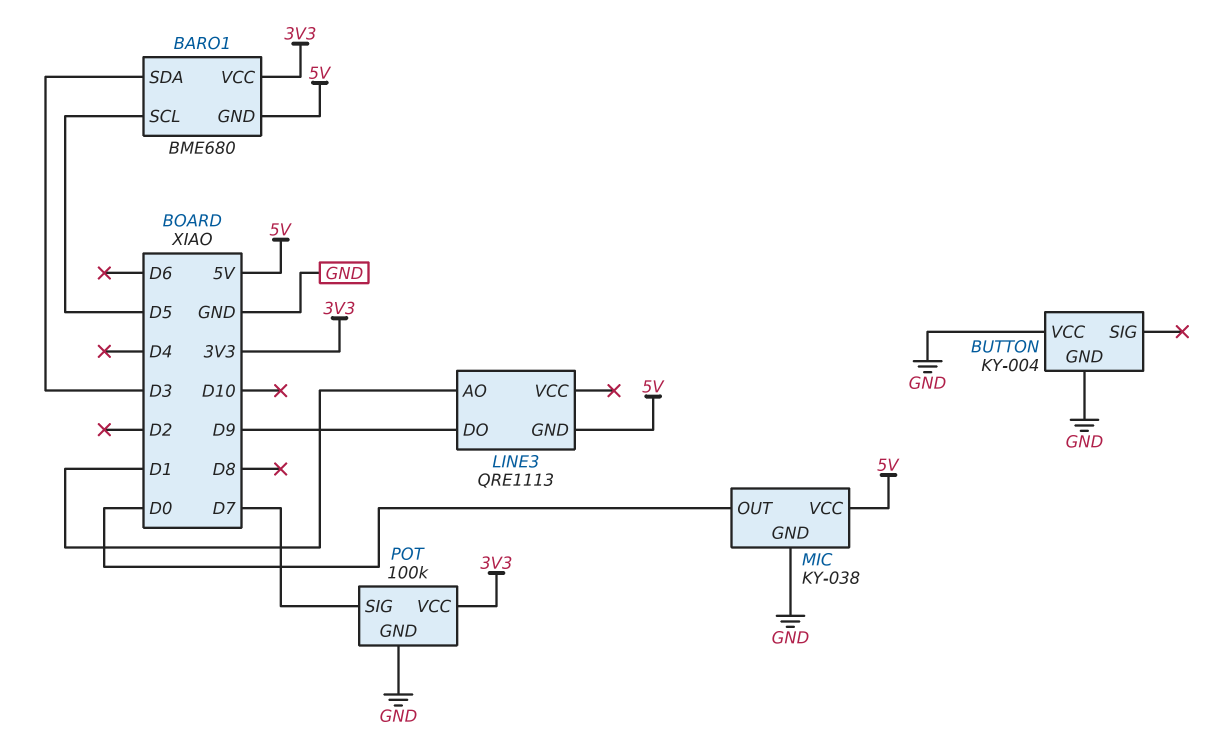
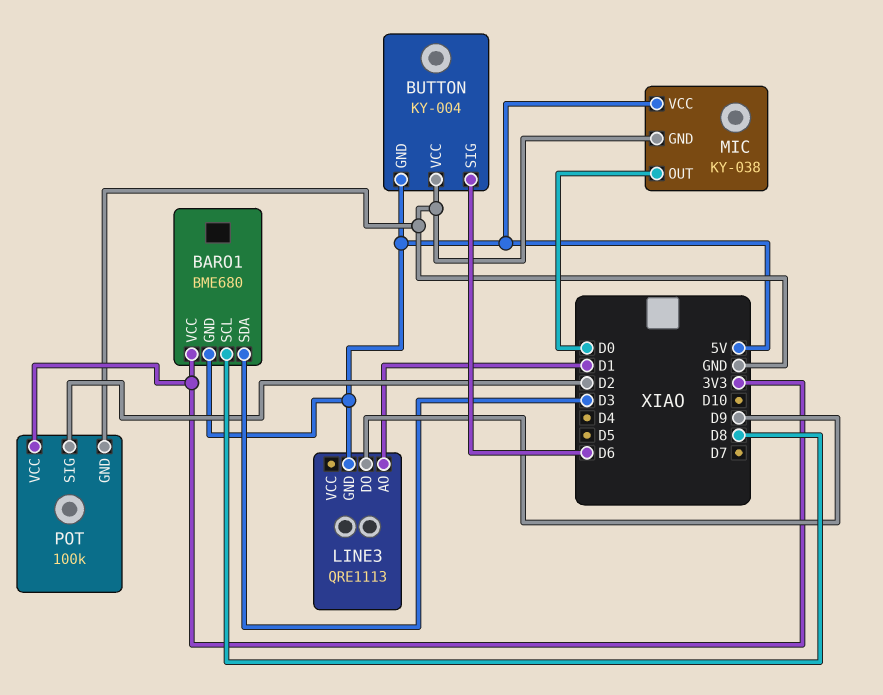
BARO1 pin SCL: D5 -> D8
BUTTON pin GND: GND -> 5V
BUTTON pin SIG: none -> D6
POT pin SIG: D7 -> D2

